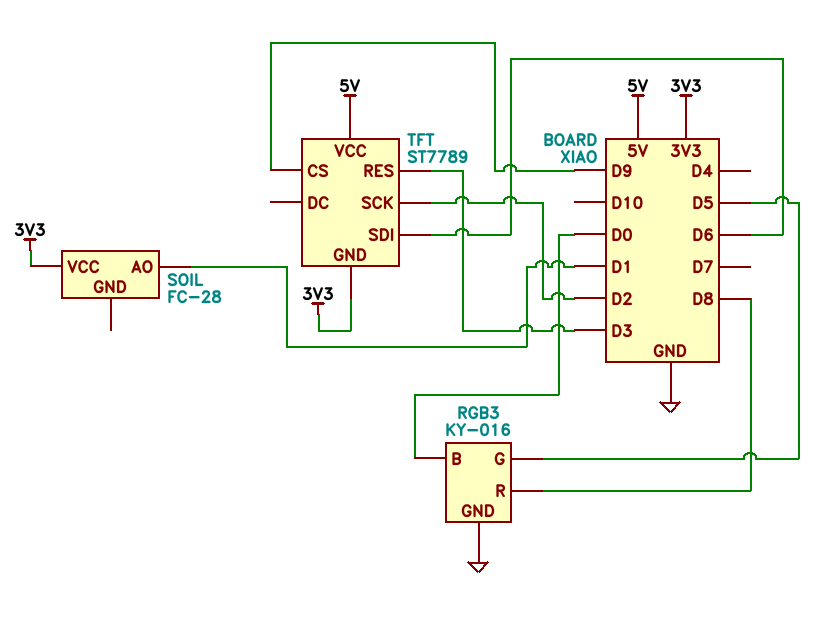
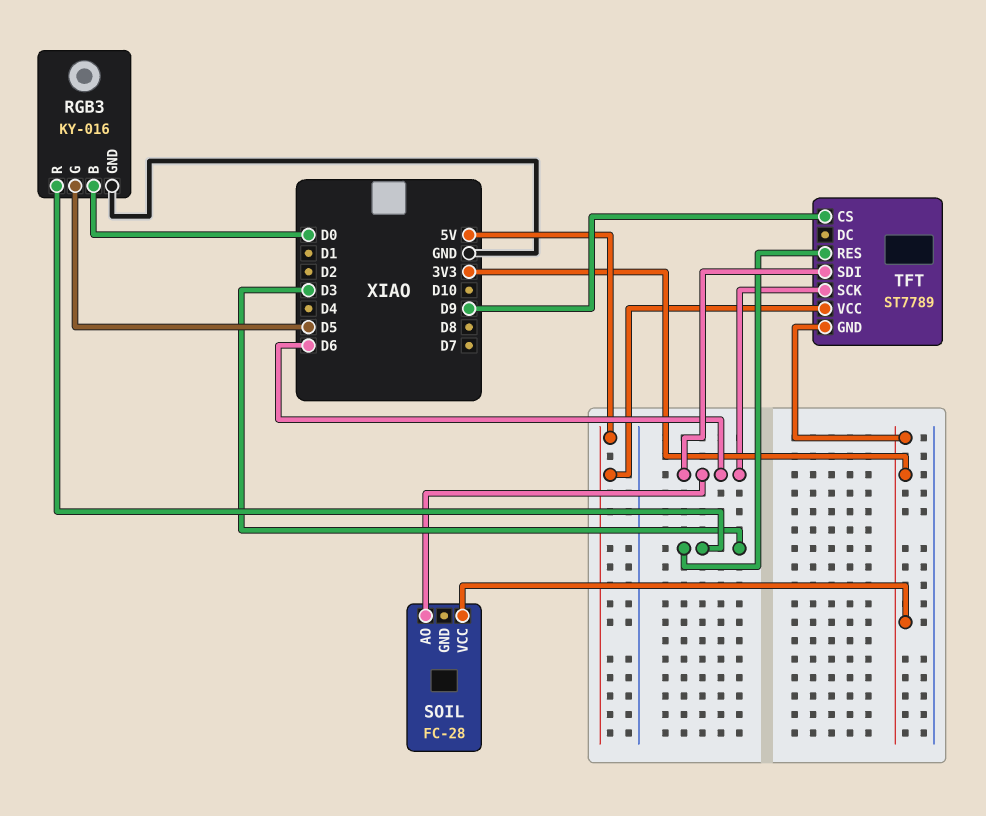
RGB3 pin R: D8 -> D3
SOIL pin AO: D1 -> D6
TFT pin SCK: D2 -> D6

